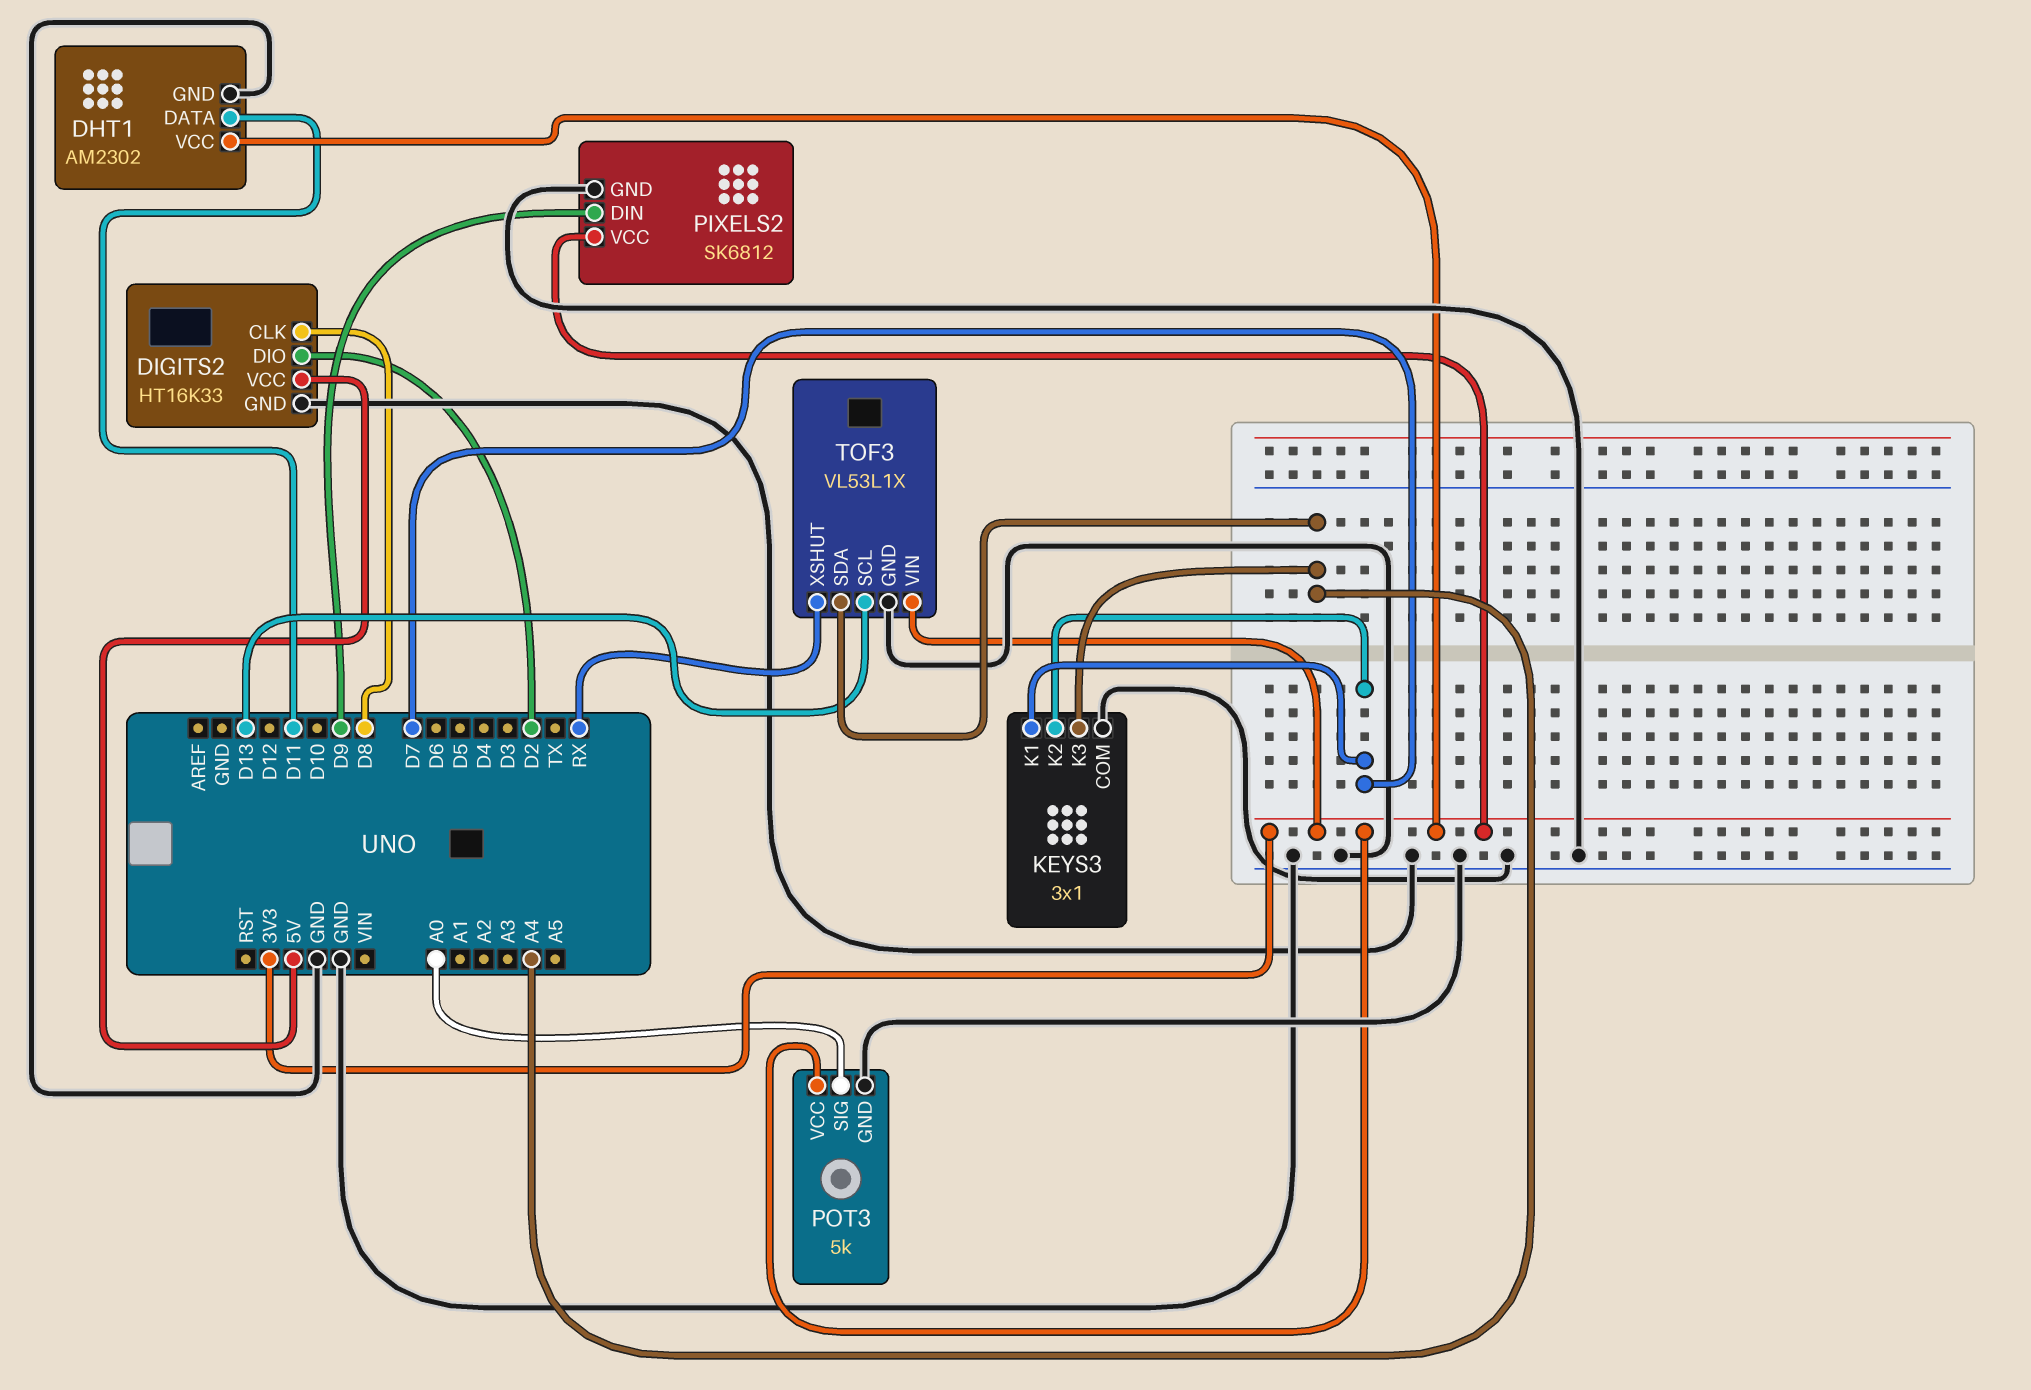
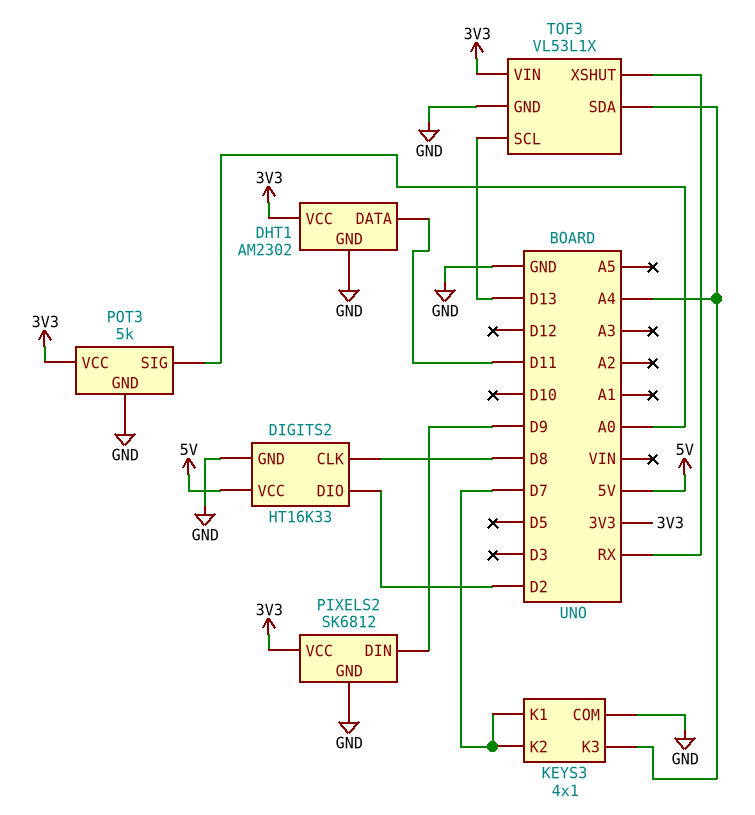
KEYS3: 3x1 -> 4x1

